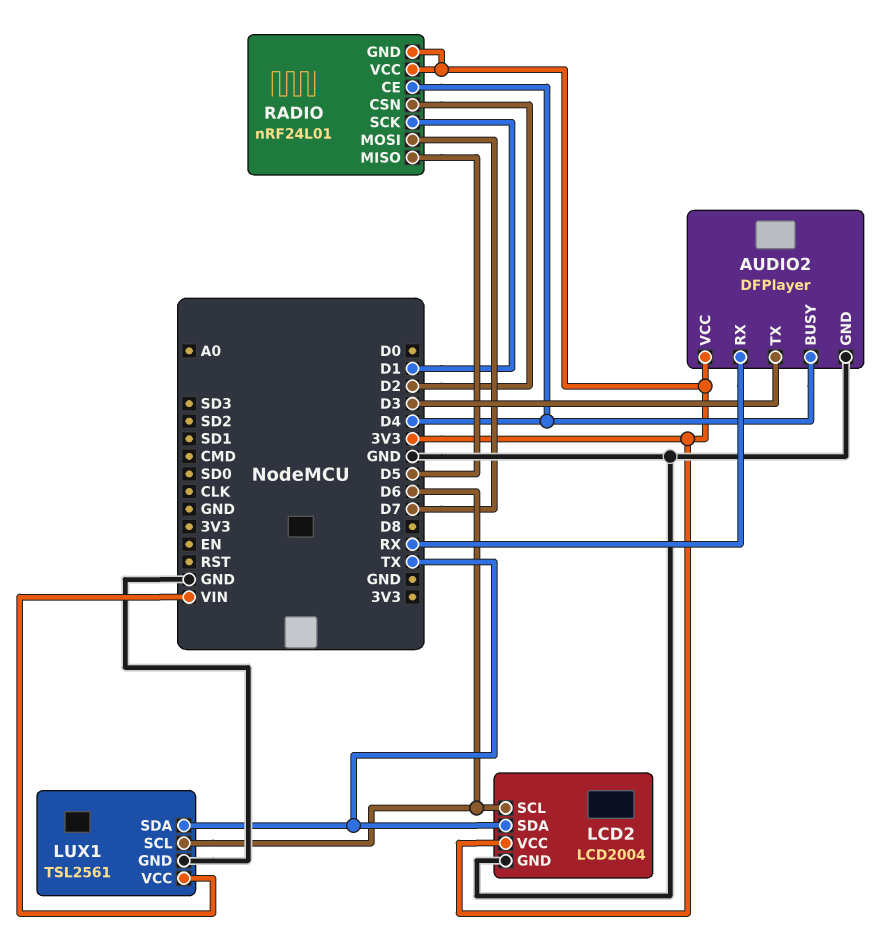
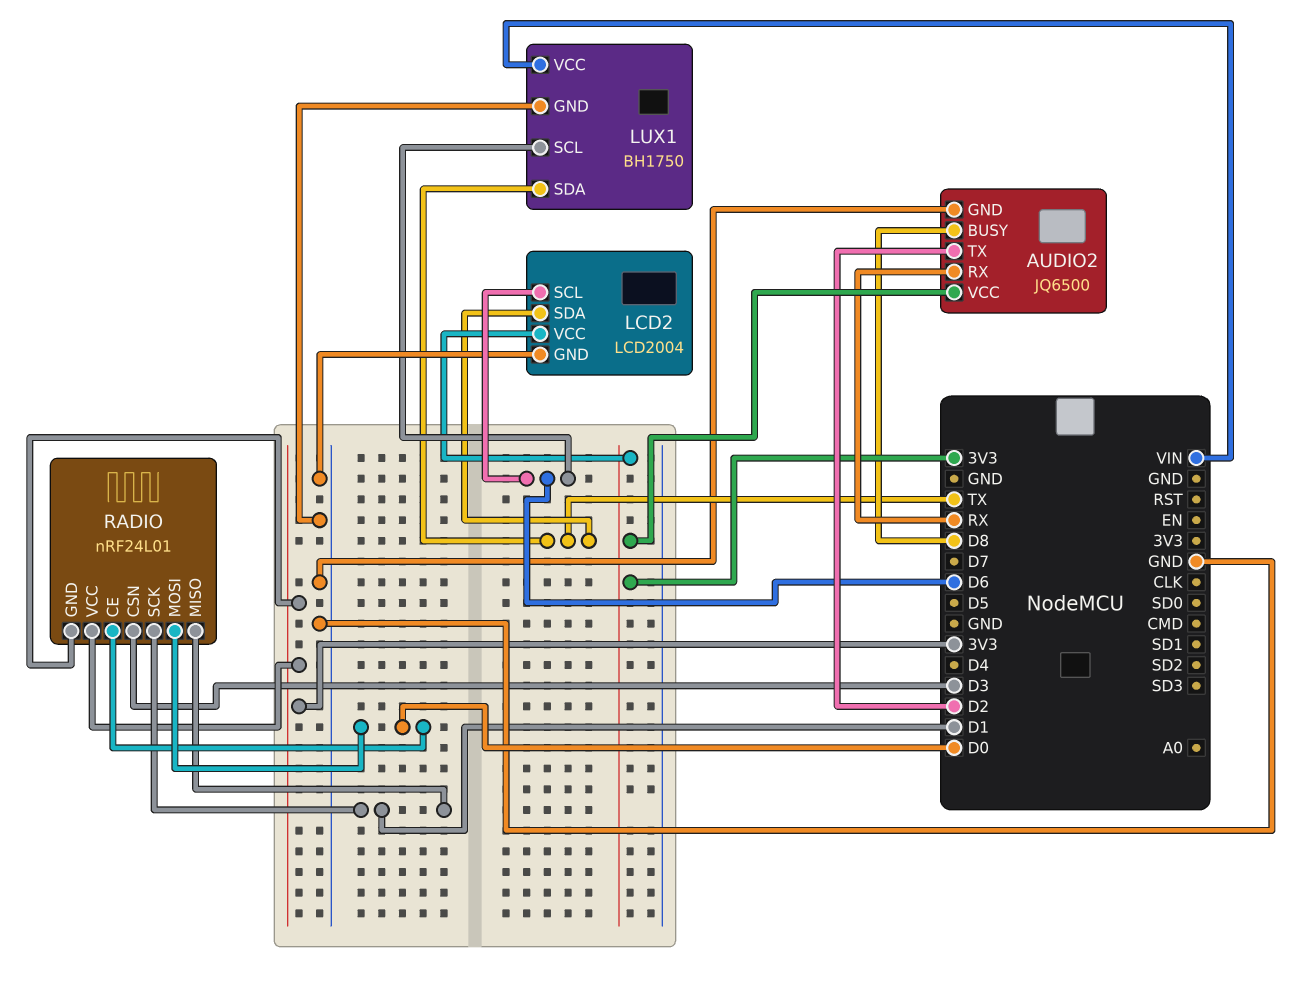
AUDIO2: DFPlayer -> JQ6500
AUDIO2 pin BUSY: D4 -> D8
AUDIO2 pin TX: D3 -> D2
LUX1: TSL2561 -> BH1750
RADIO pin CE: D4 -> D0
RADIO pin CSN: D2 -> D3
RADIO pin MISO: D5 -> D1
RADIO pin MOSI: D7 -> D0

